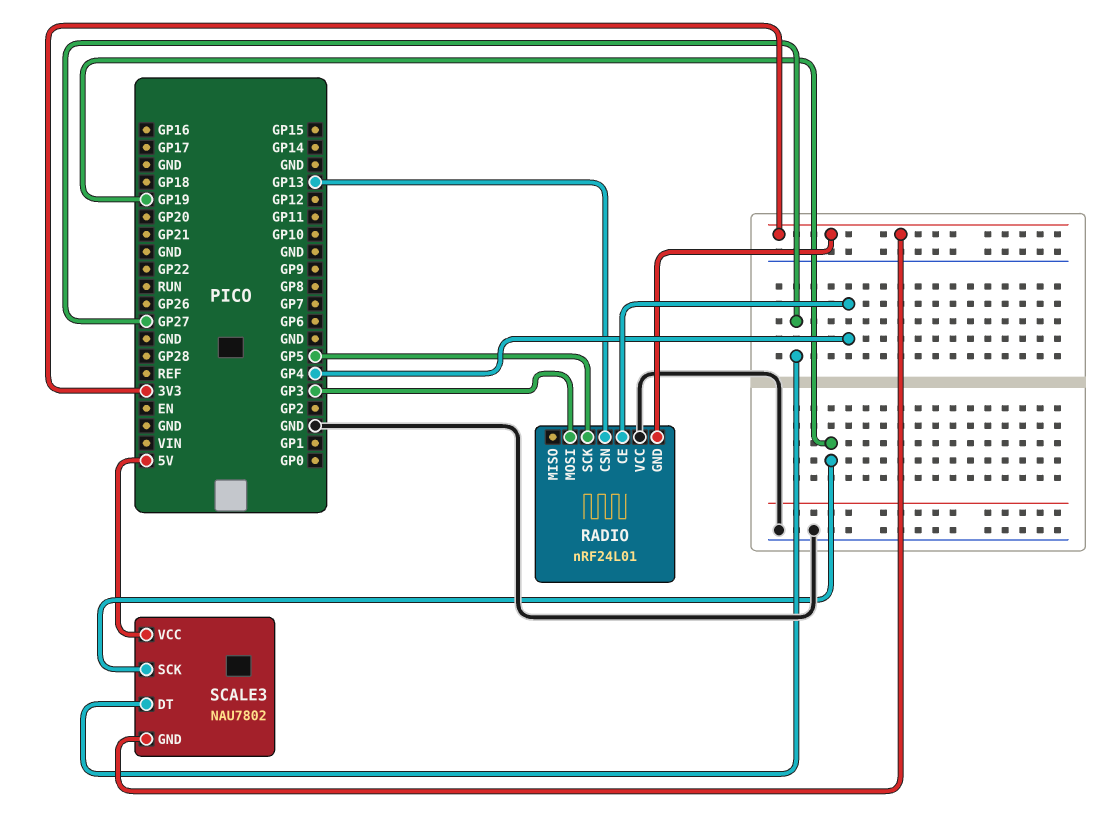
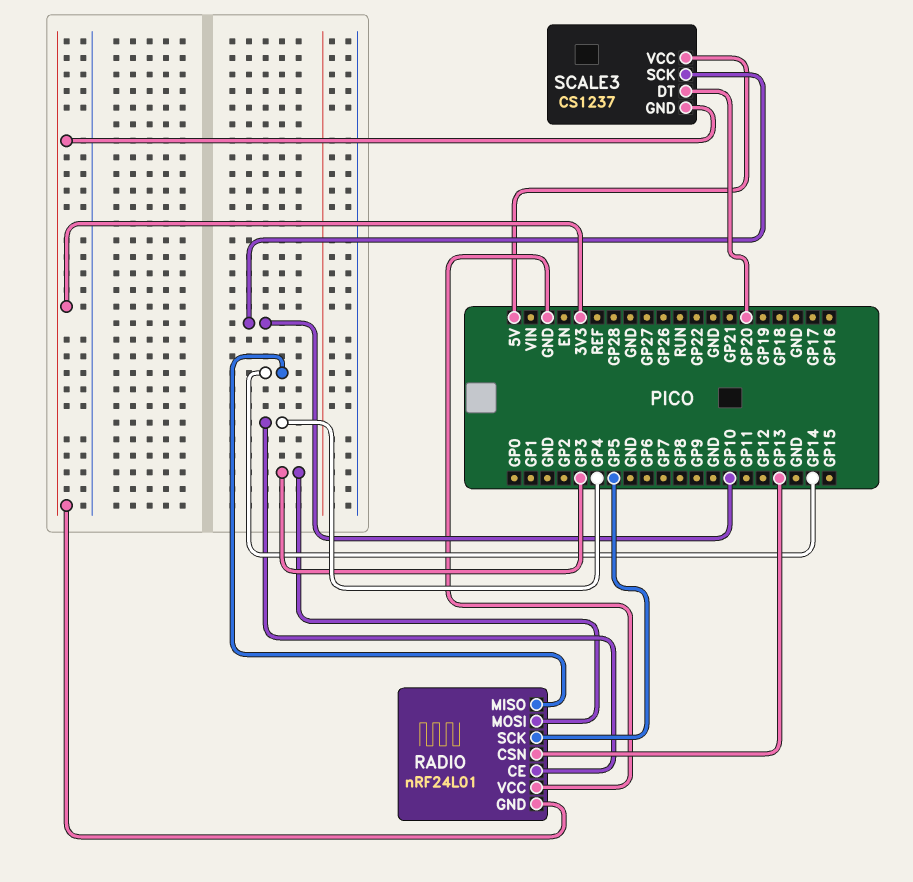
RADIO pin MISO: none -> GP14
SCALE3: NAU7802 -> CS1237
SCALE3 pin DT: GP27 -> GP20
SCALE3 pin SCK: GP19 -> GP10

